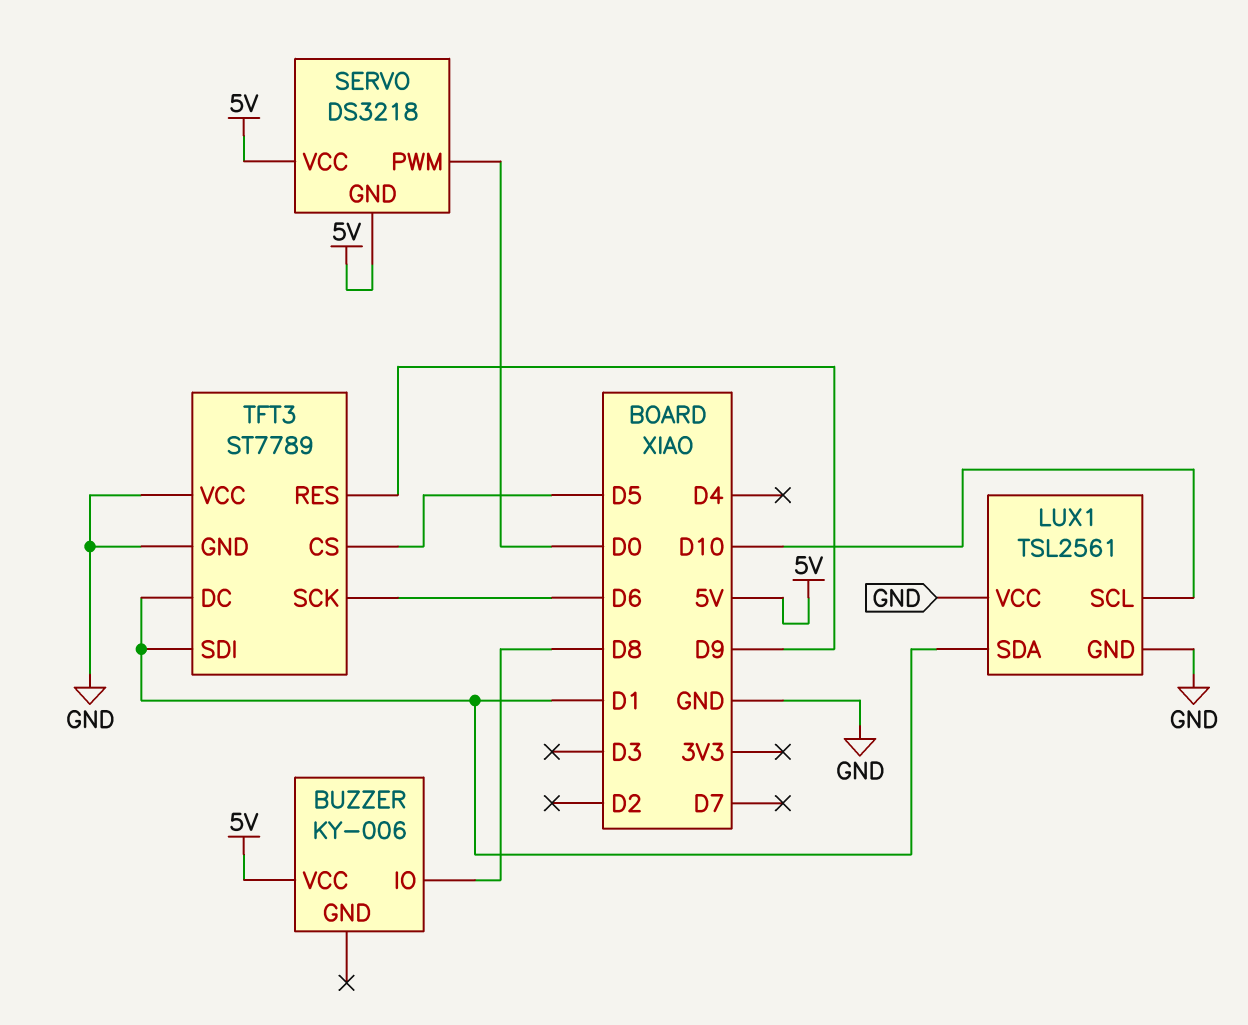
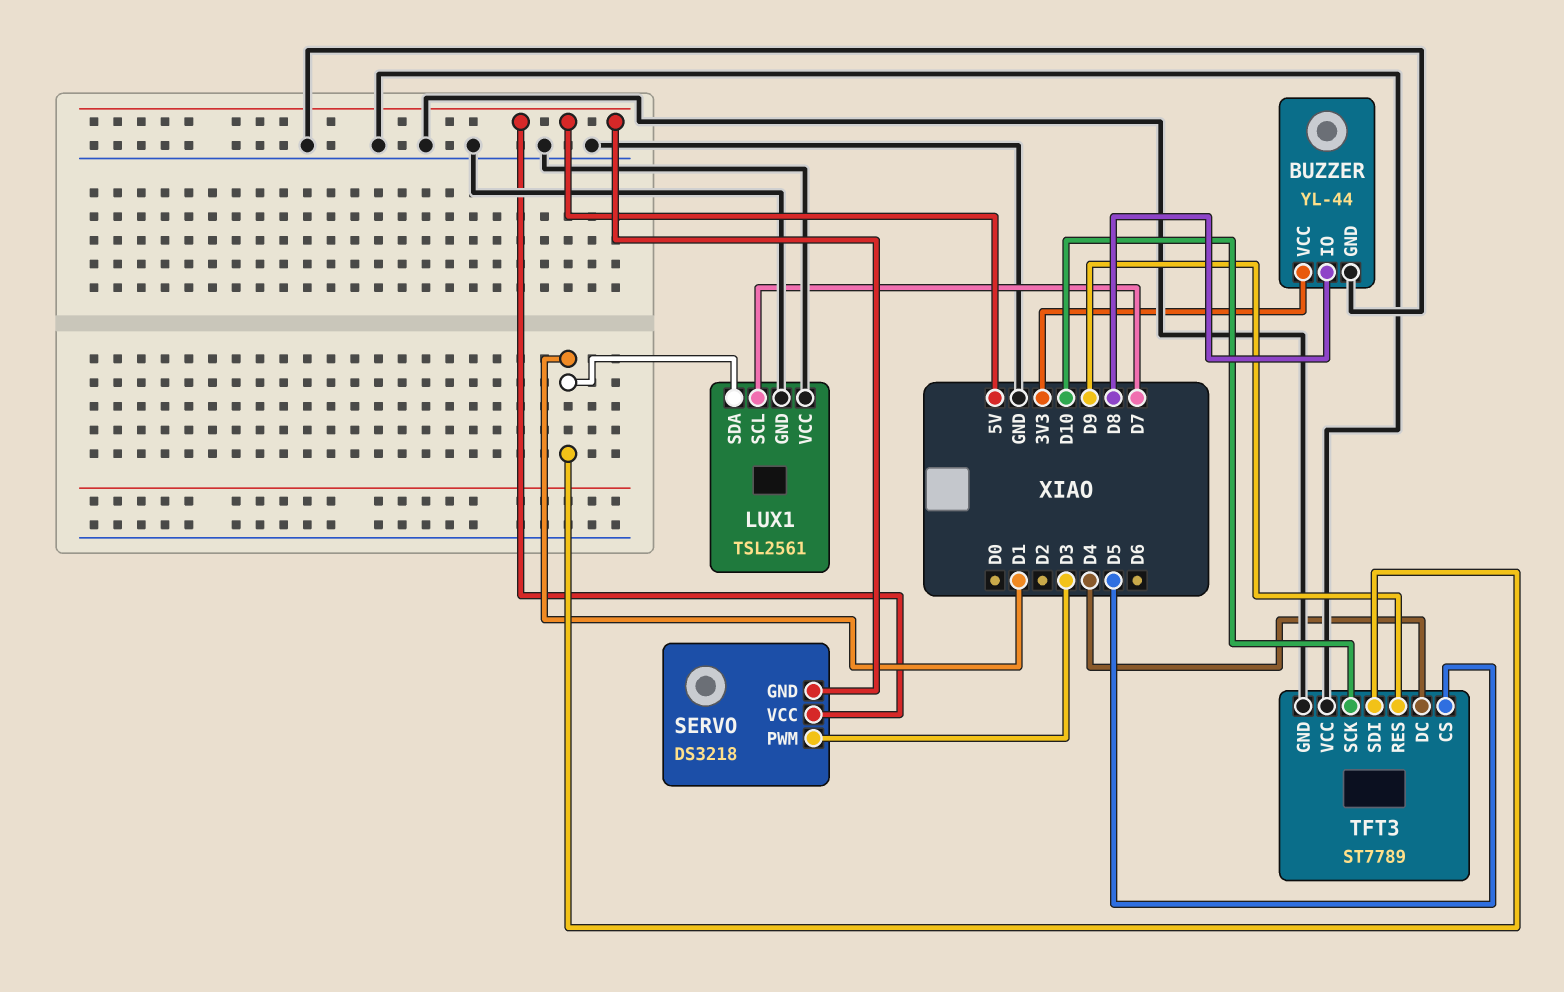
BUZZER: KY-006 -> YL-44
BUZZER pin GND: none -> GND
BUZZER pin VCC: 5V -> 3V3
LUX1 pin SCL: D10 -> D7
SERVO pin PWM: D0 -> D3
TFT3 pin DC: D1 -> D4
TFT3 pin SCK: D6 -> D10

